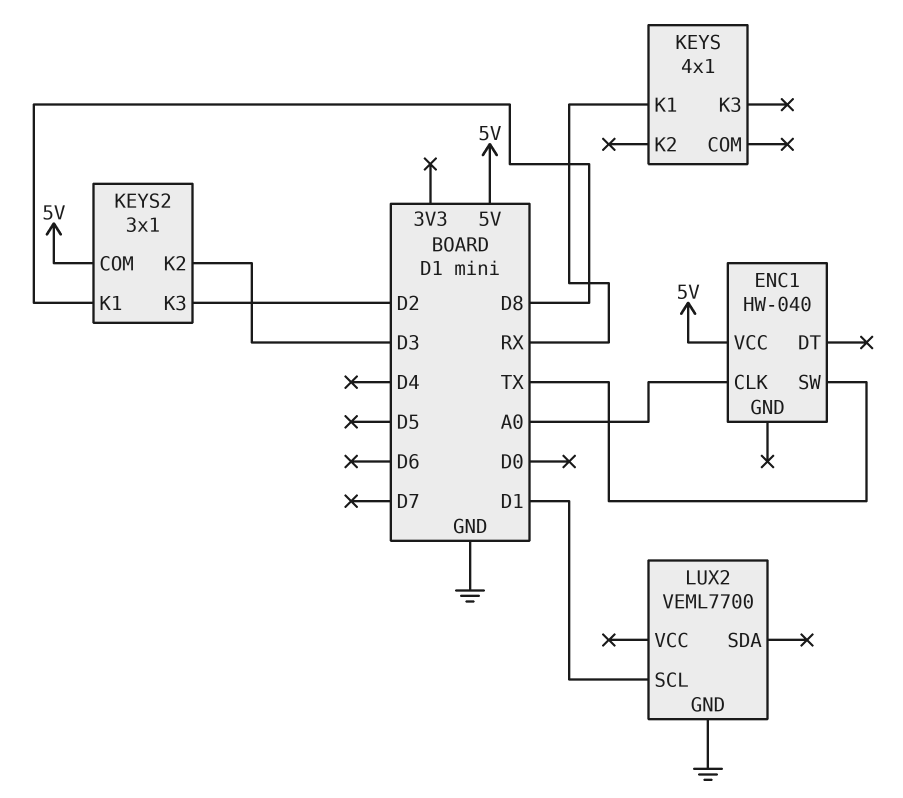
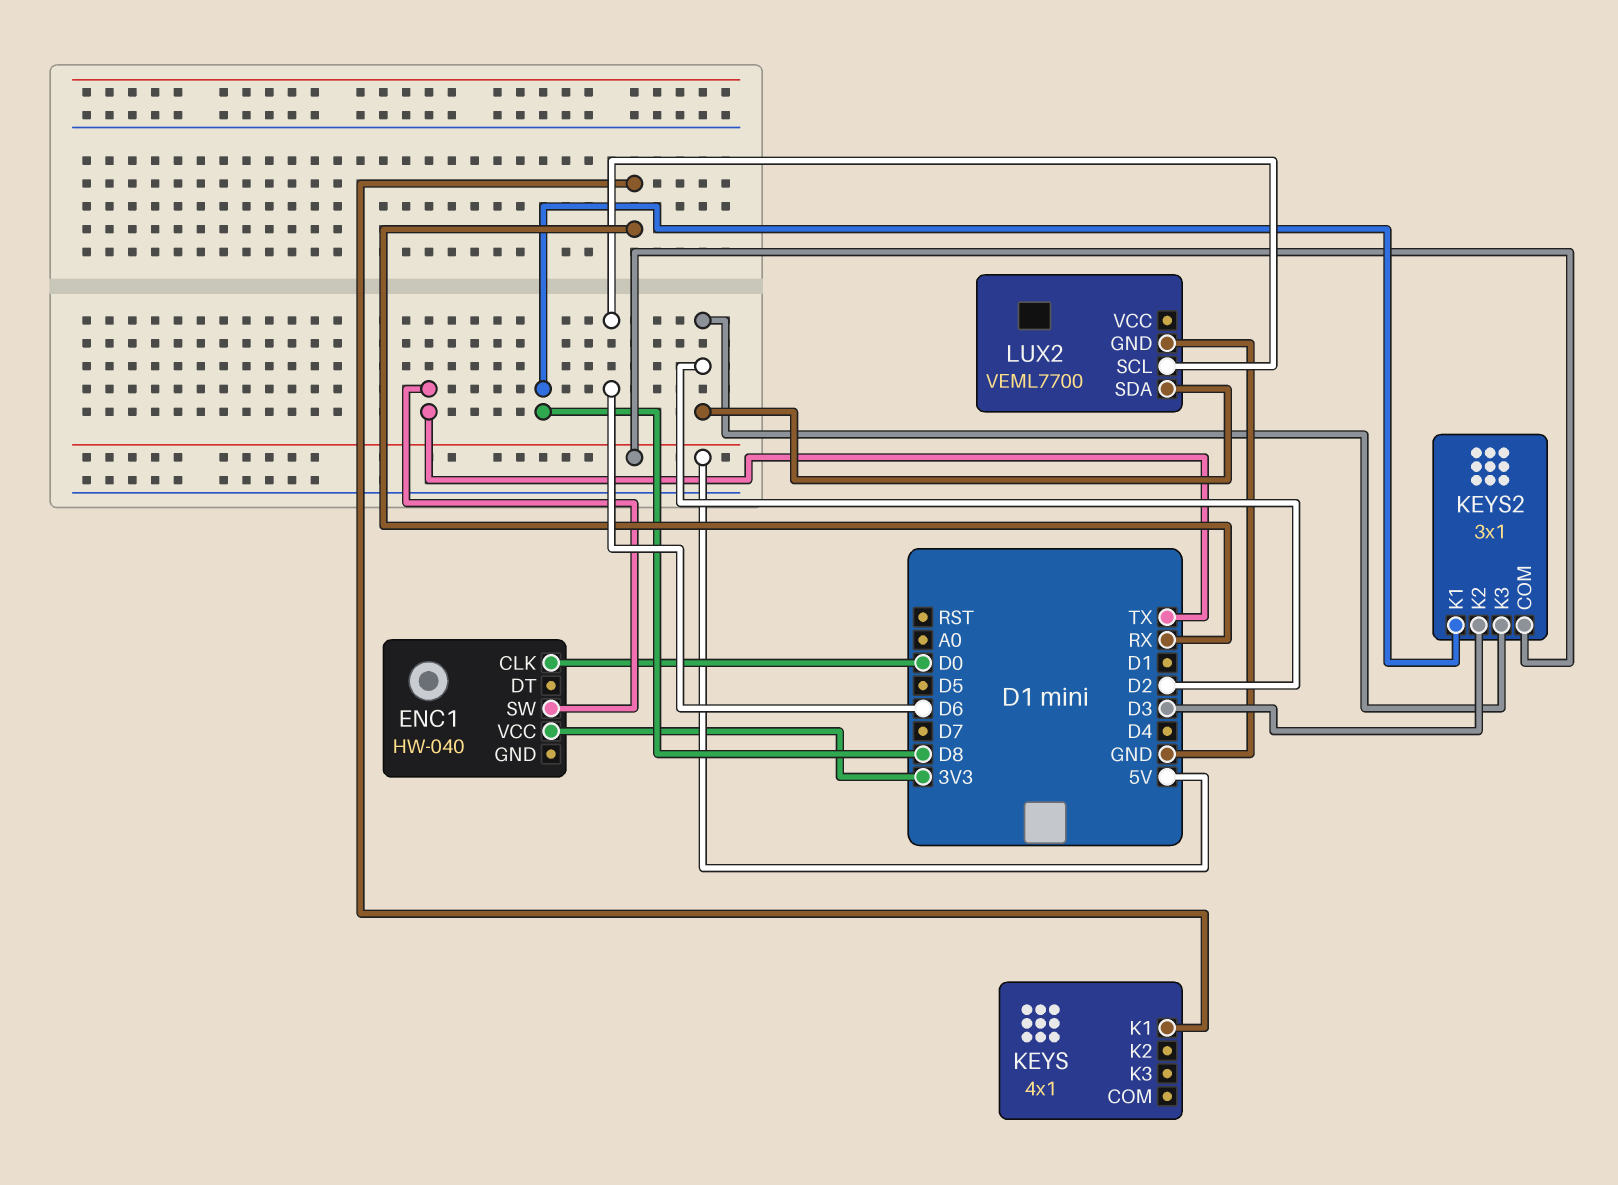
ENC1 pin CLK: A0 -> D0
ENC1 pin VCC: 5V -> 3V3
LUX2 pin SCL: D1 -> D6
LUX2 pin SDA: none -> D2

